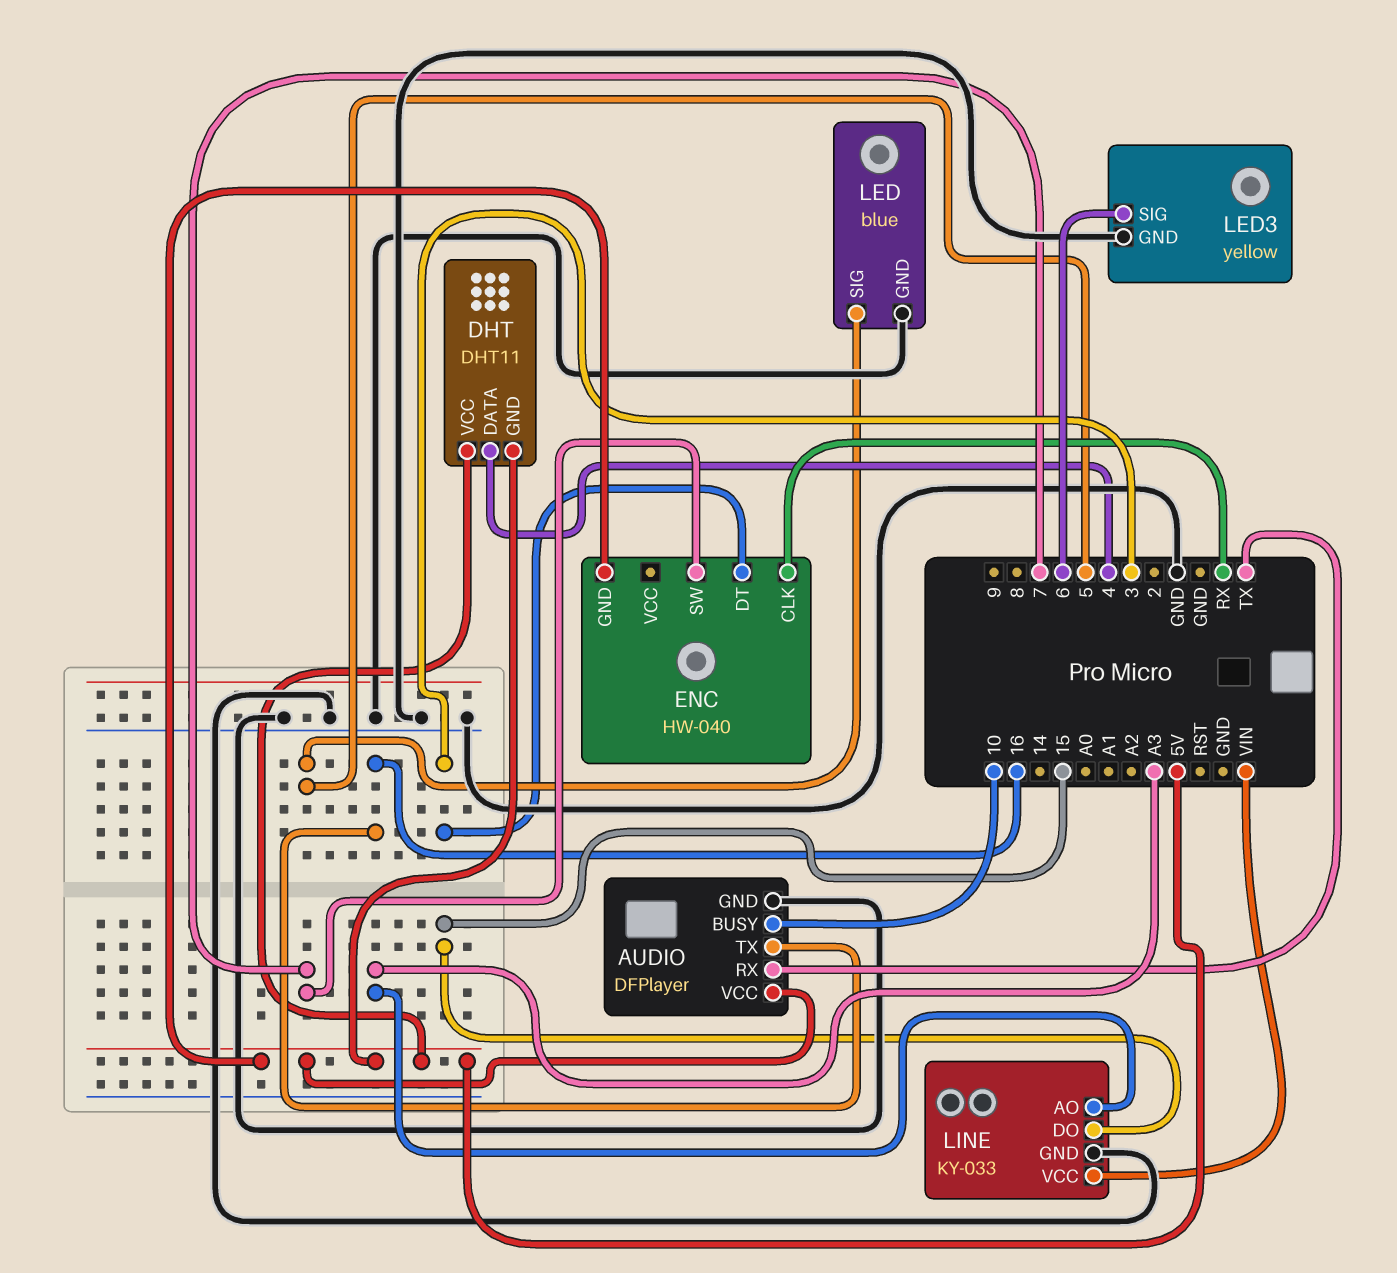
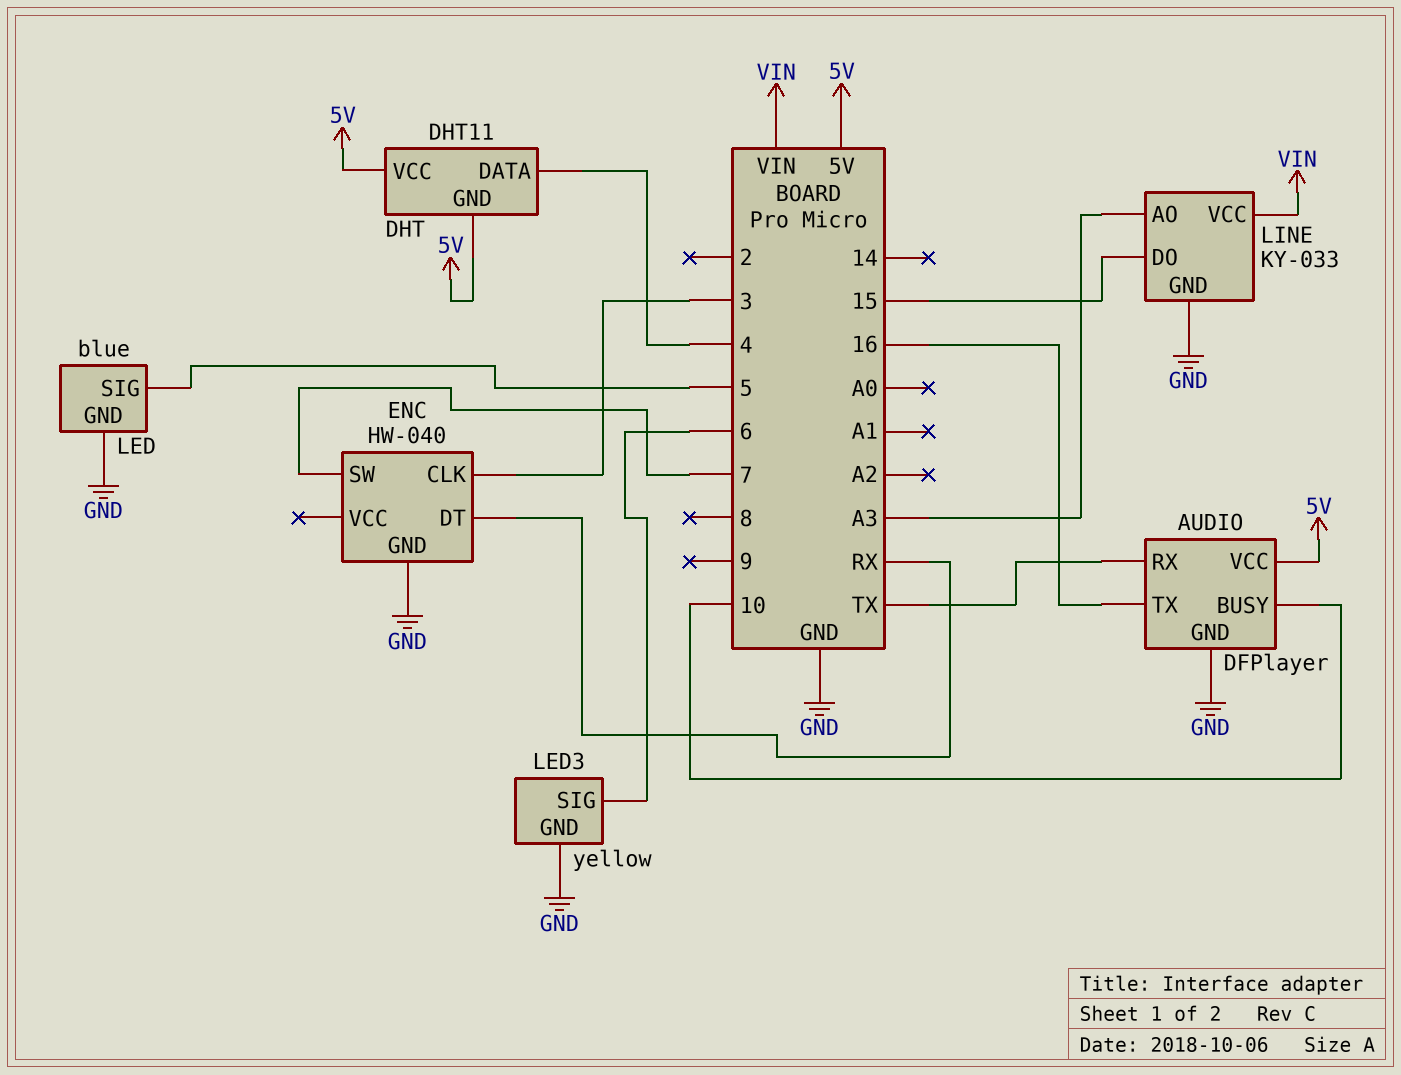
ENC pin CLK: RX -> 3
ENC pin DT: 3 -> RX
ENC pin GND: 5V -> GND

